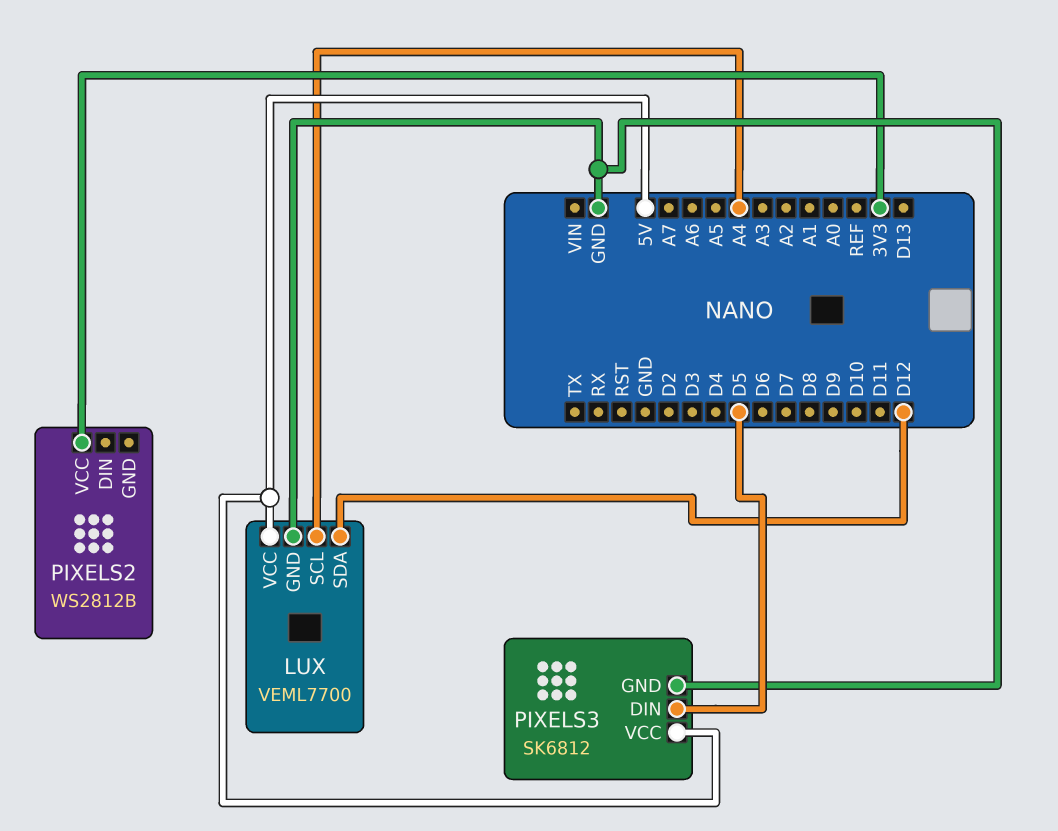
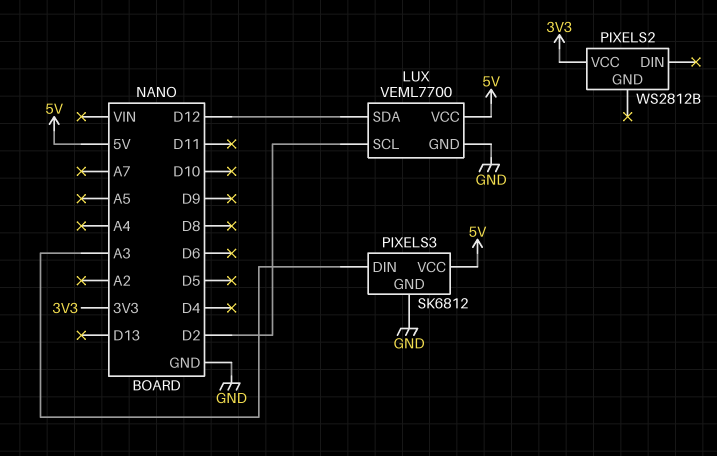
LUX pin SCL: A4 -> D2
PIXELS3 pin DIN: D5 -> A3

